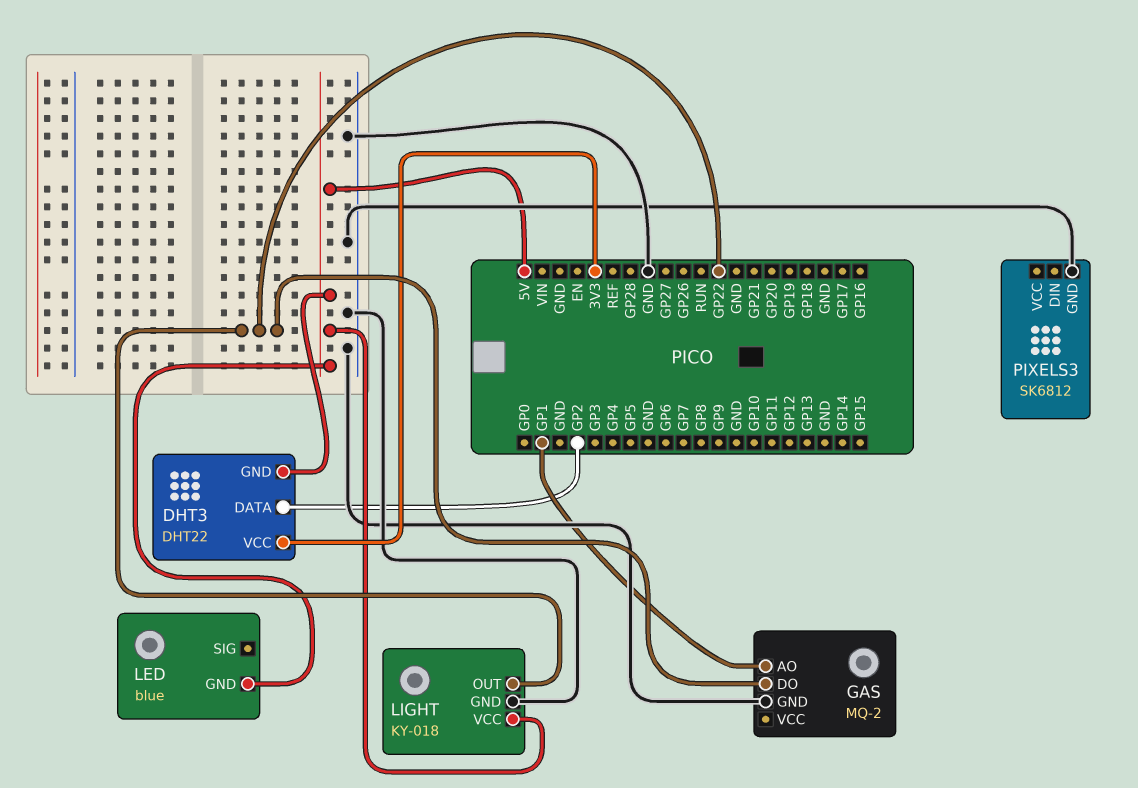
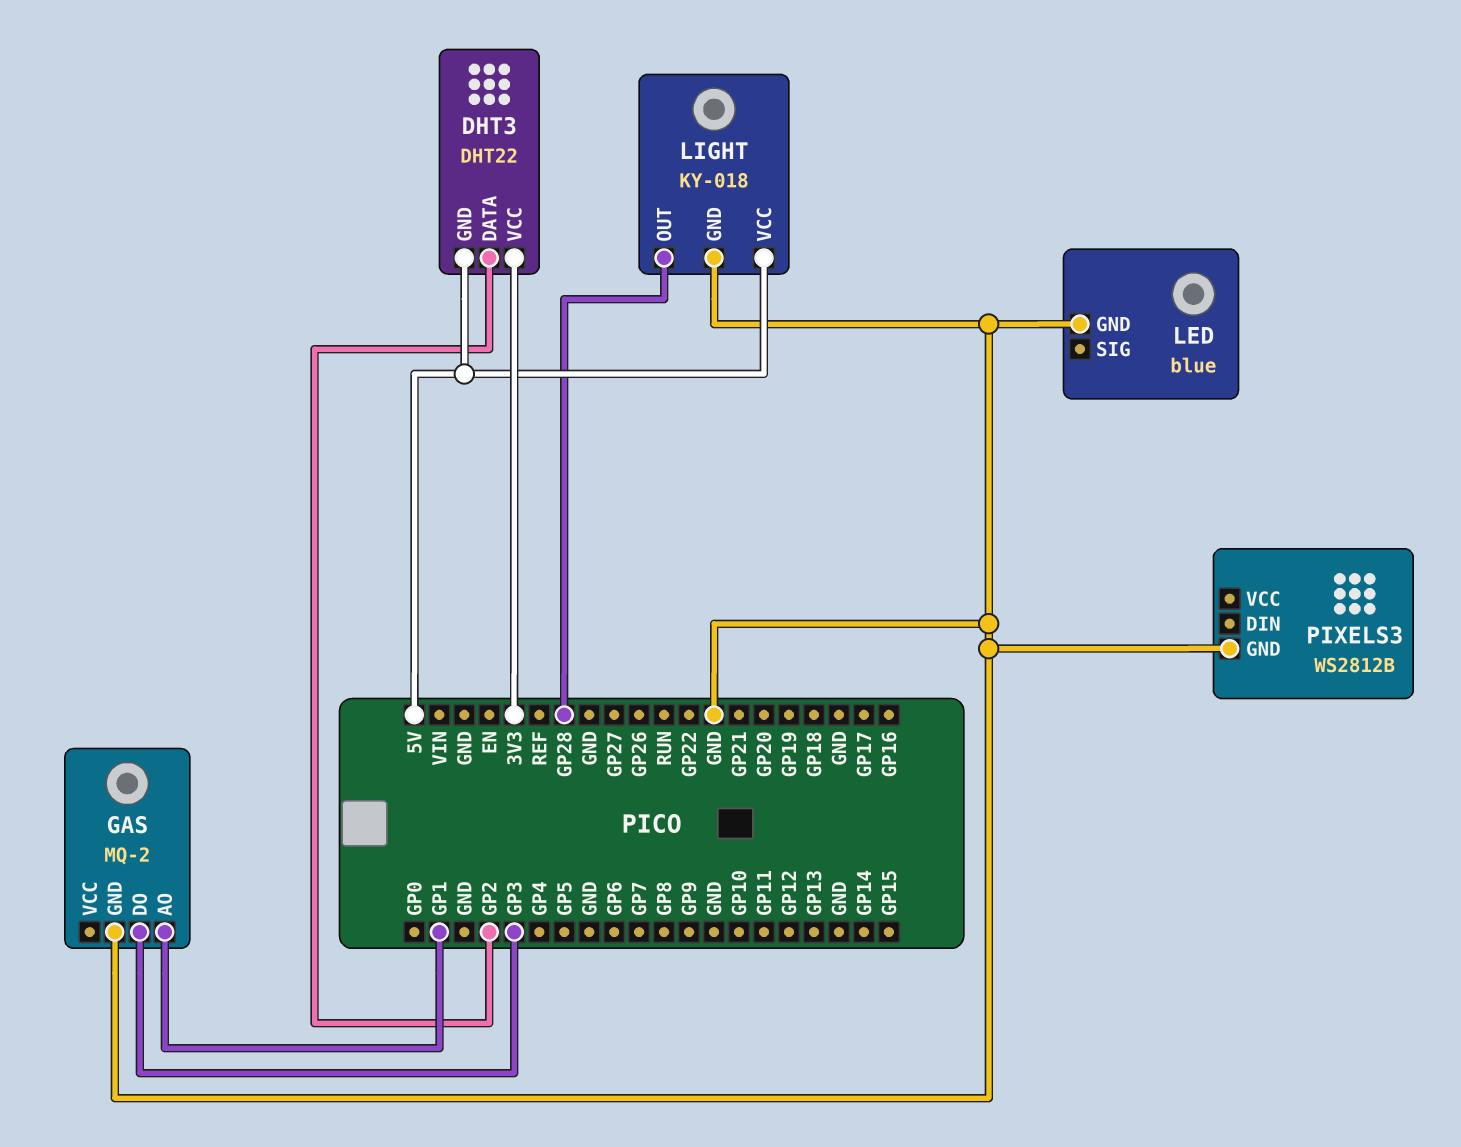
GAS pin DO: GP22 -> GP3
LED pin GND: 5V -> GND
LIGHT pin OUT: GP22 -> GP28
PIXELS3: SK6812 -> WS2812B

